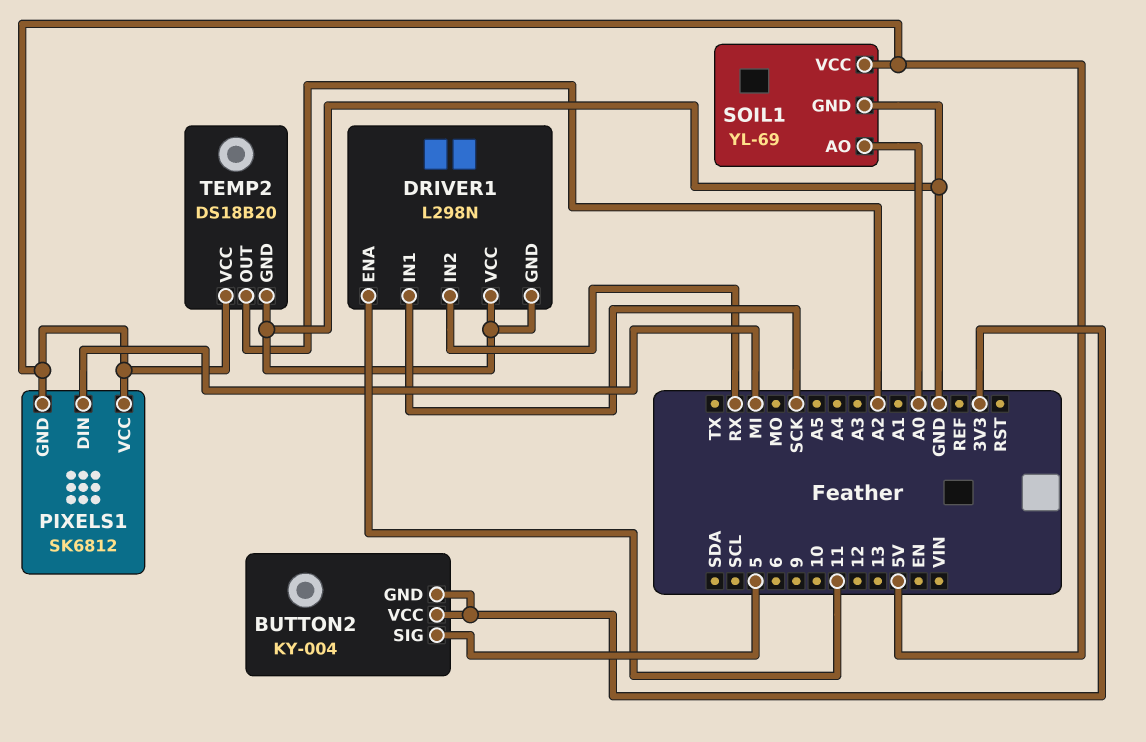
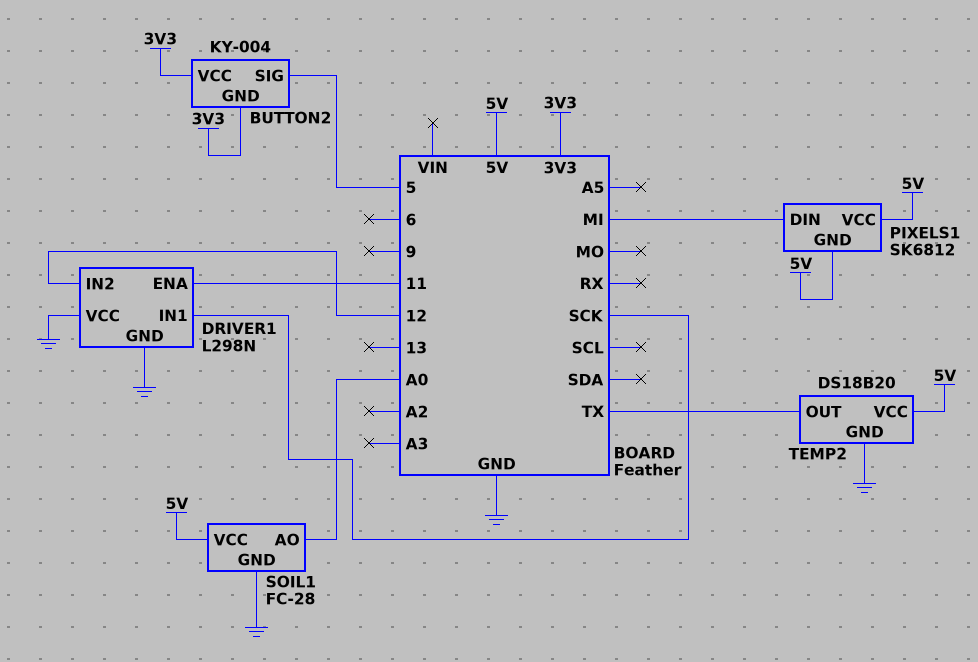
DRIVER1 pin IN2: RX -> 12
SOIL1: YL-69 -> FC-28
TEMP2 pin OUT: A2 -> TX

